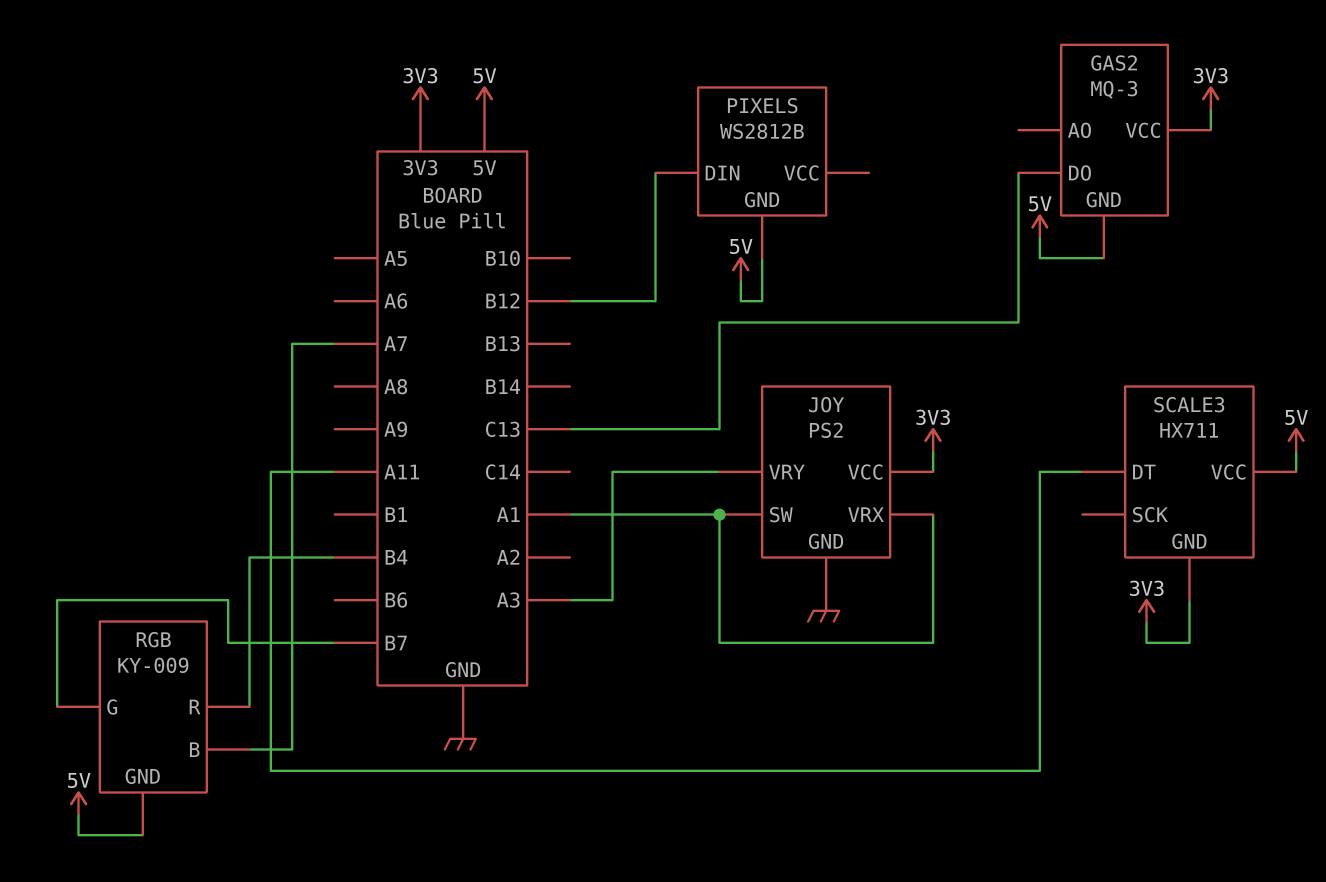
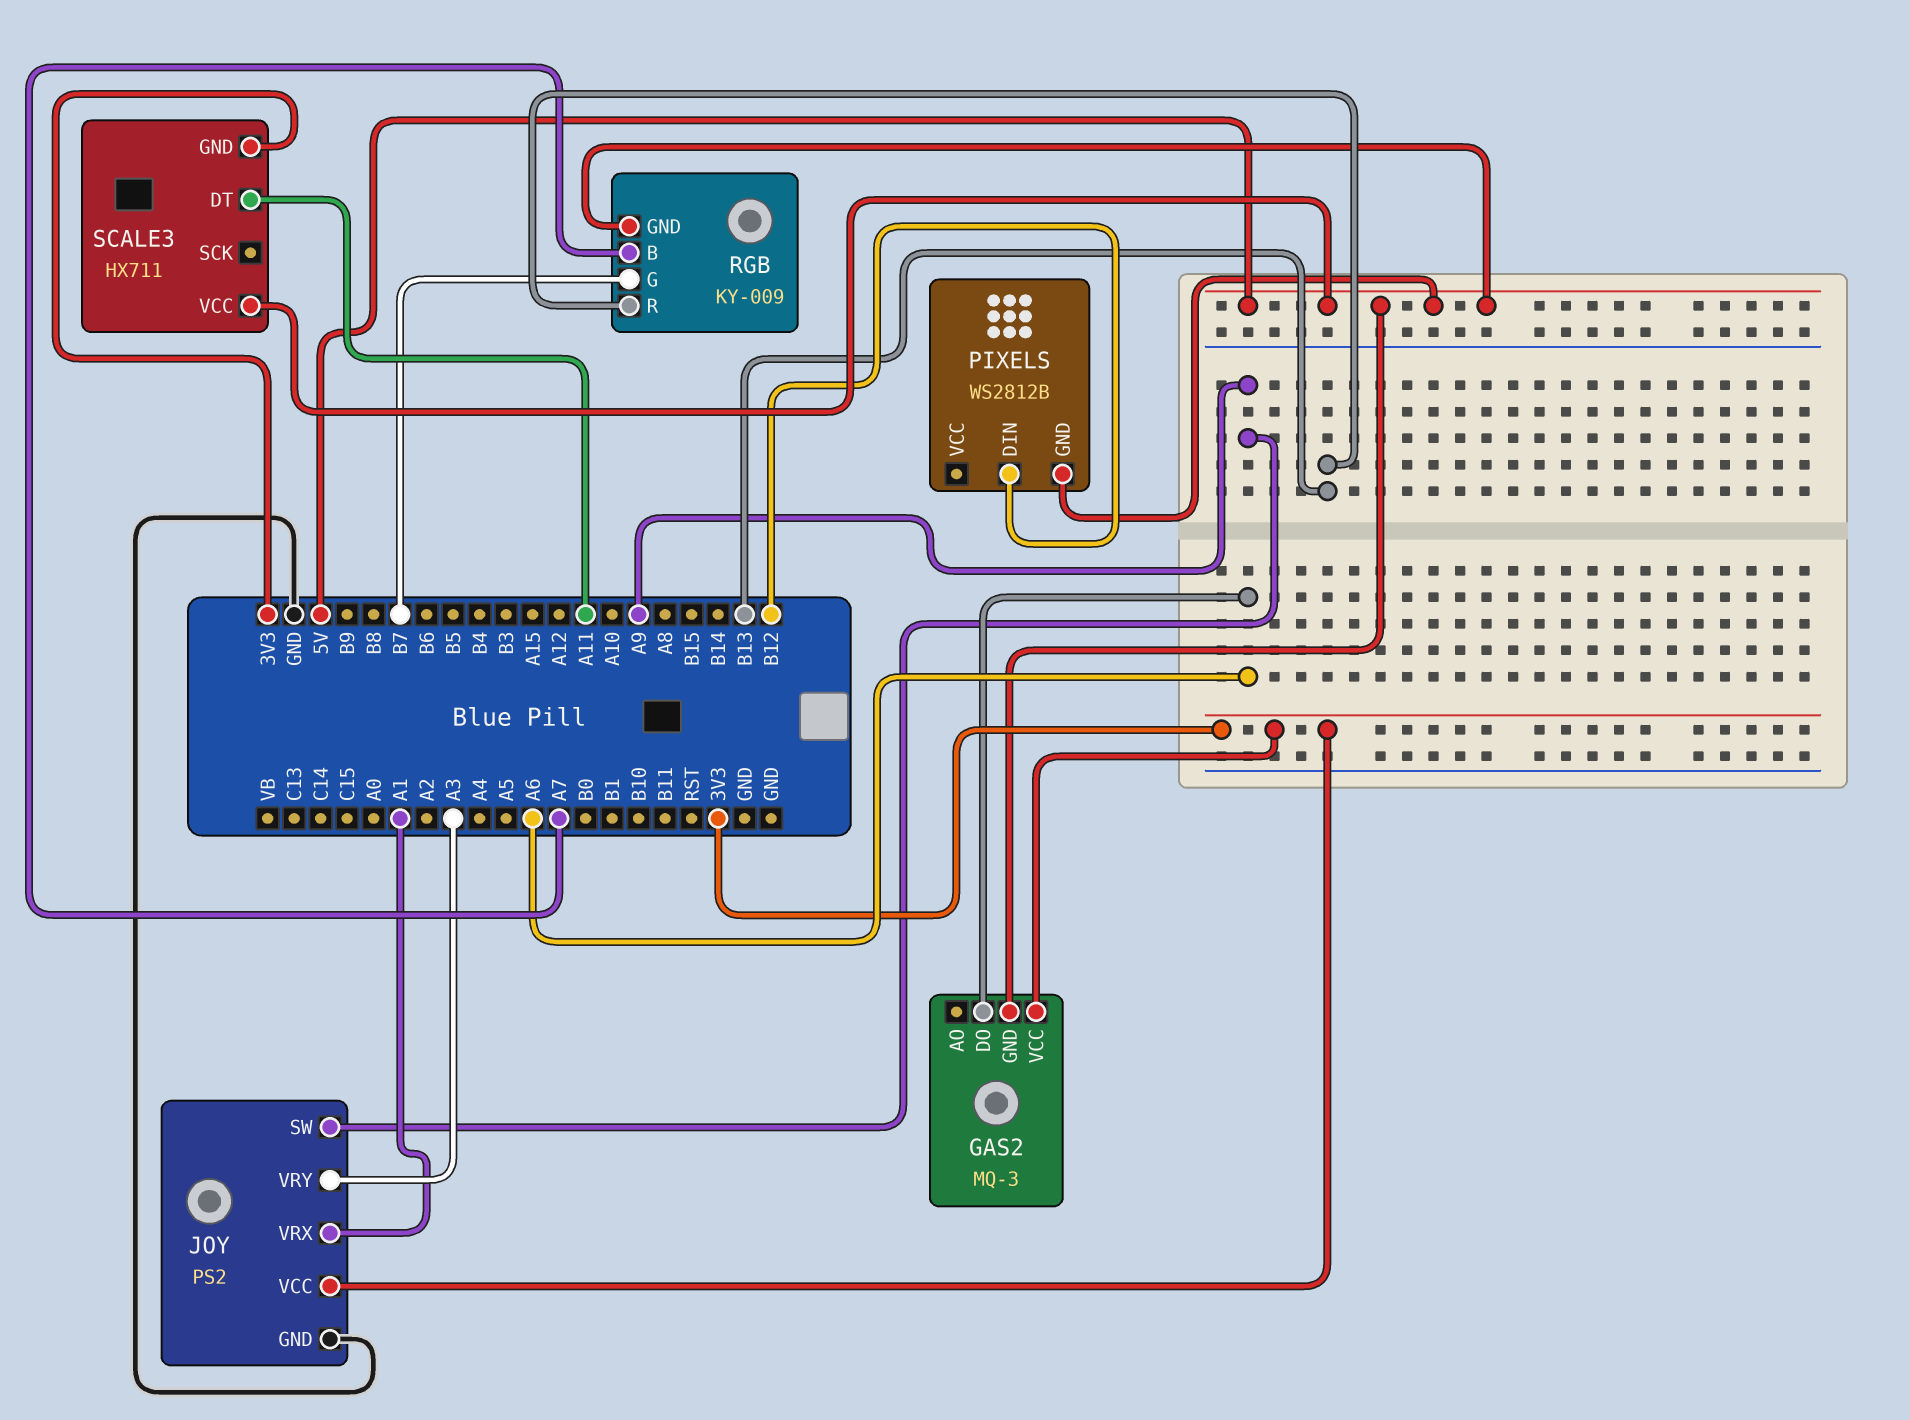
GAS2 pin DO: C13 -> A6
JOY pin SW: A1 -> A9
RGB pin R: B4 -> B13

